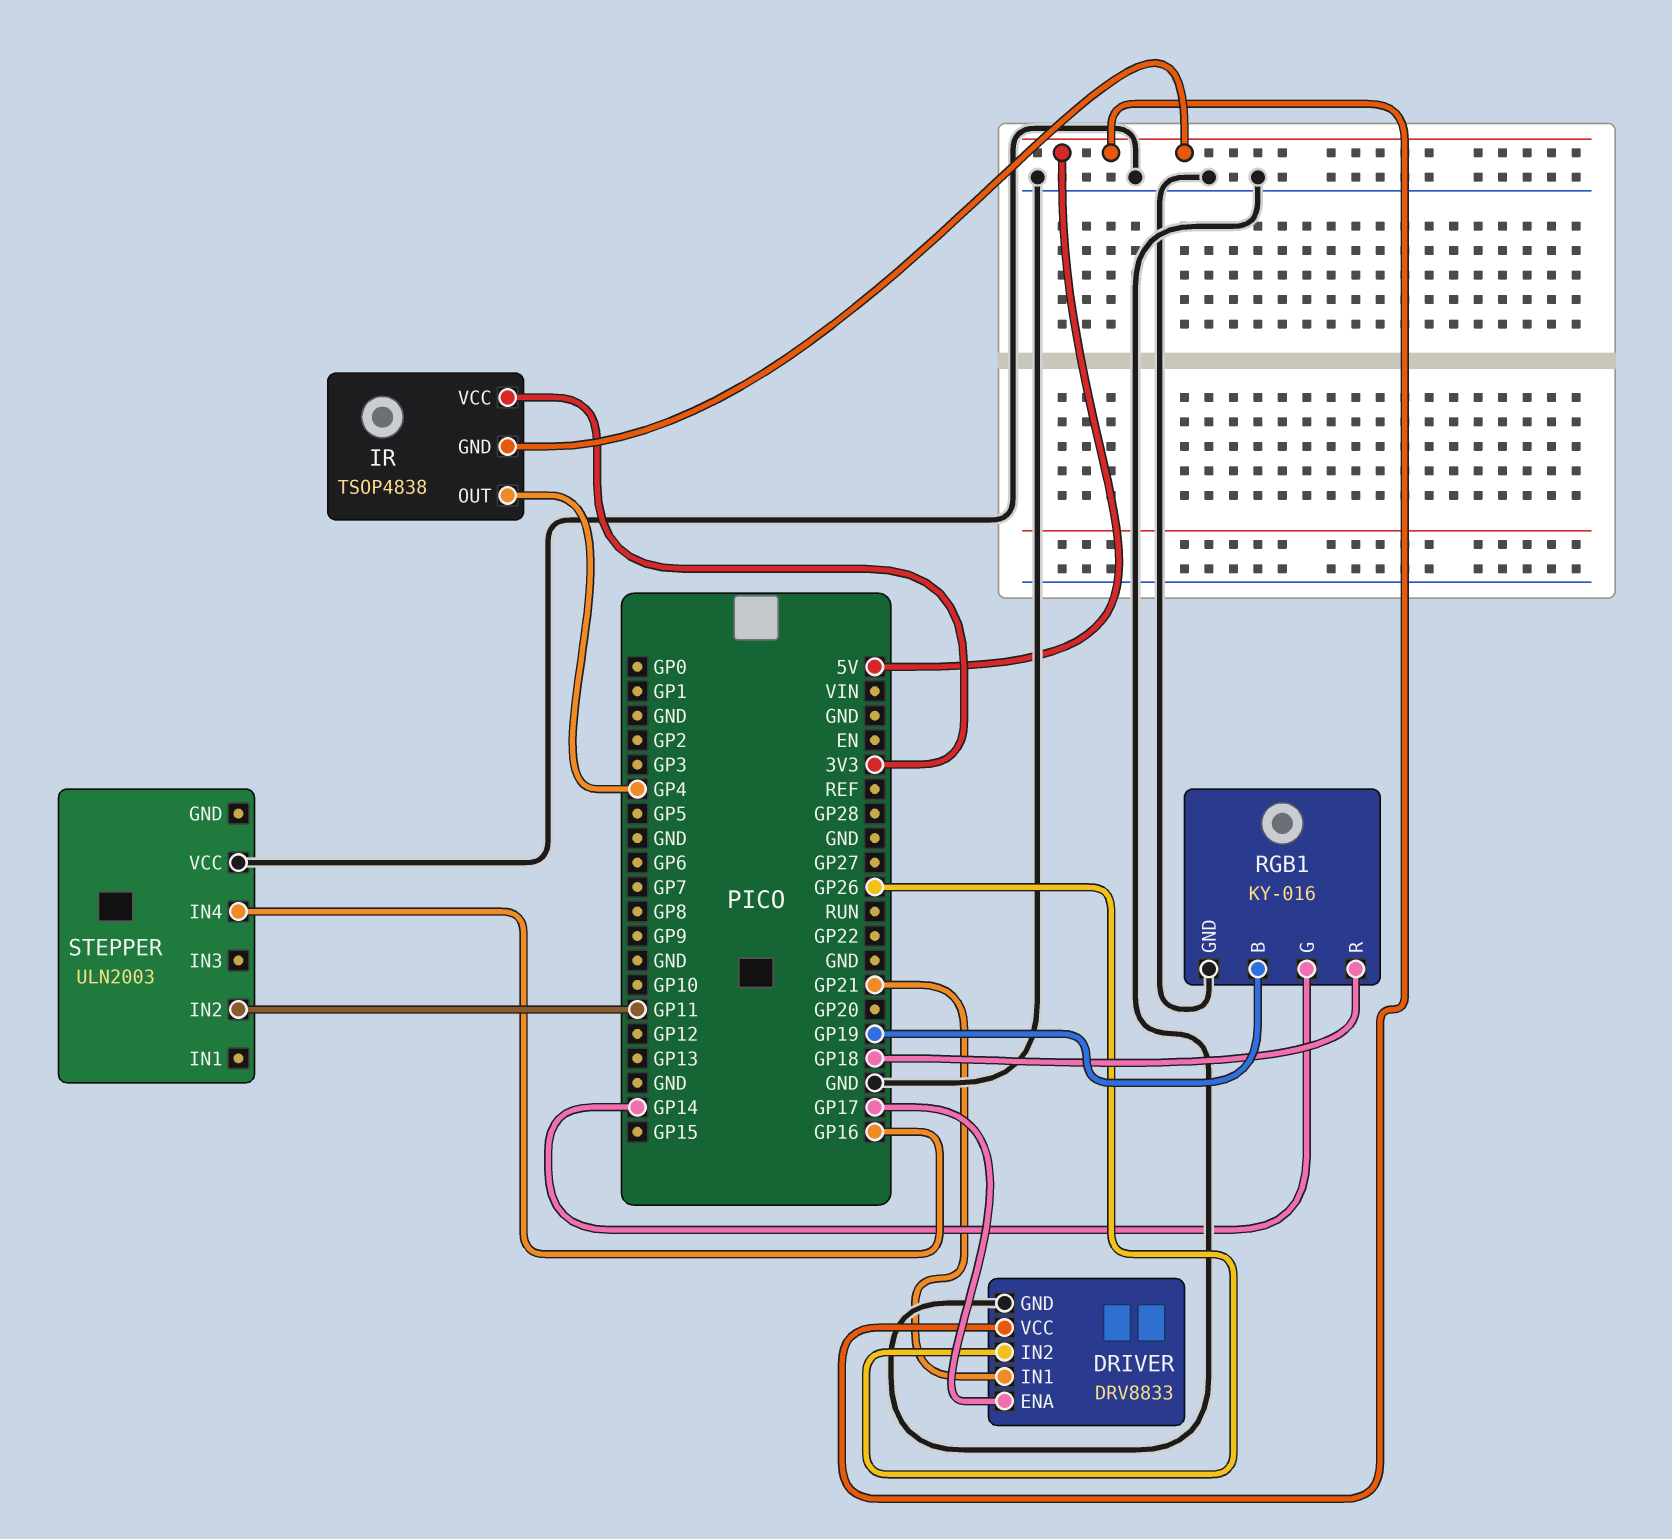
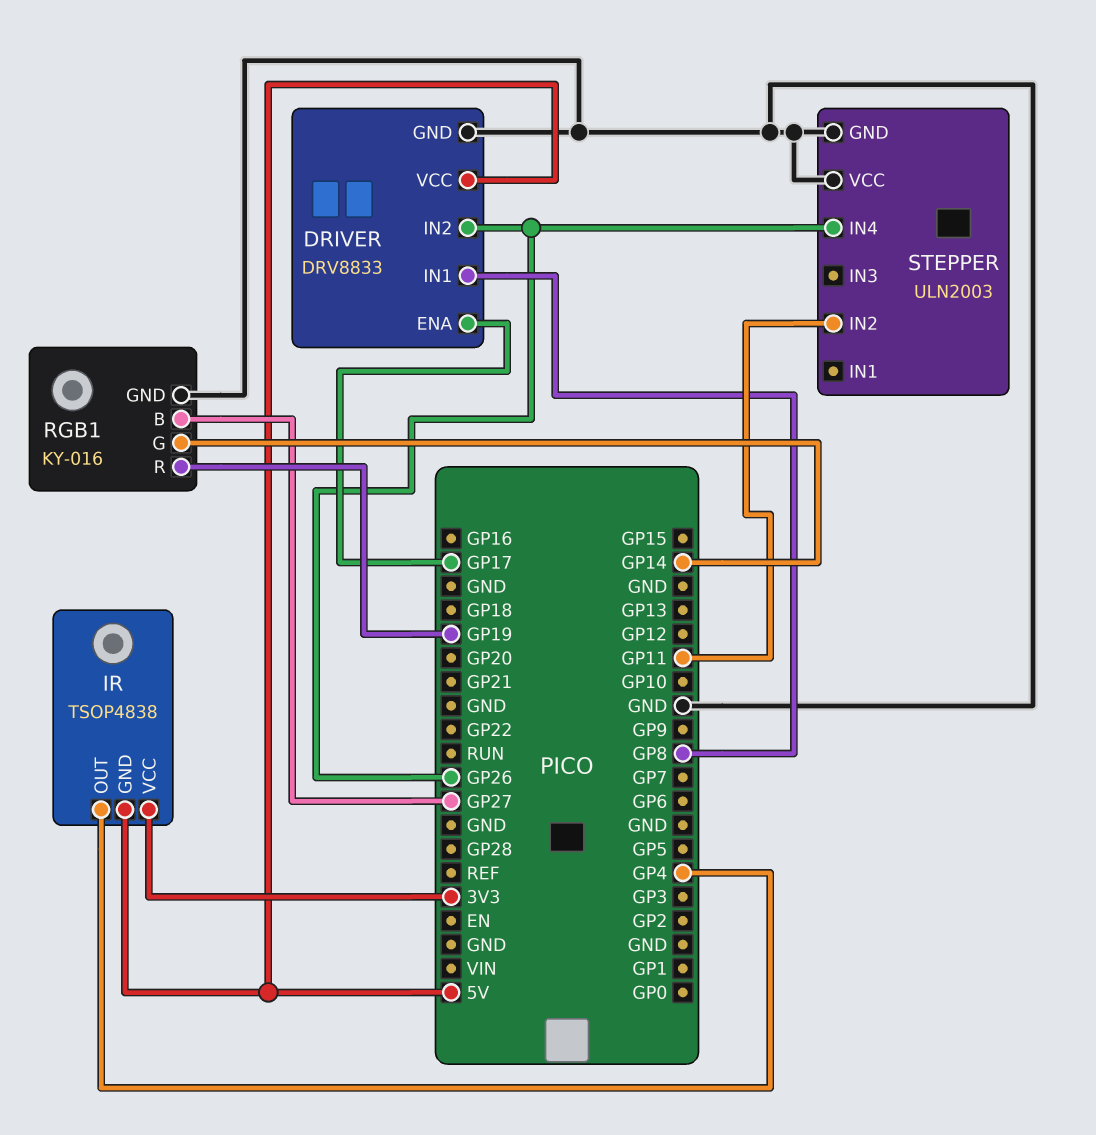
DRIVER pin IN1: GP21 -> GP8
RGB1 pin B: GP19 -> GP27
RGB1 pin R: GP18 -> GP19
STEPPER pin GND: none -> GND
STEPPER pin IN4: GP16 -> GP26

